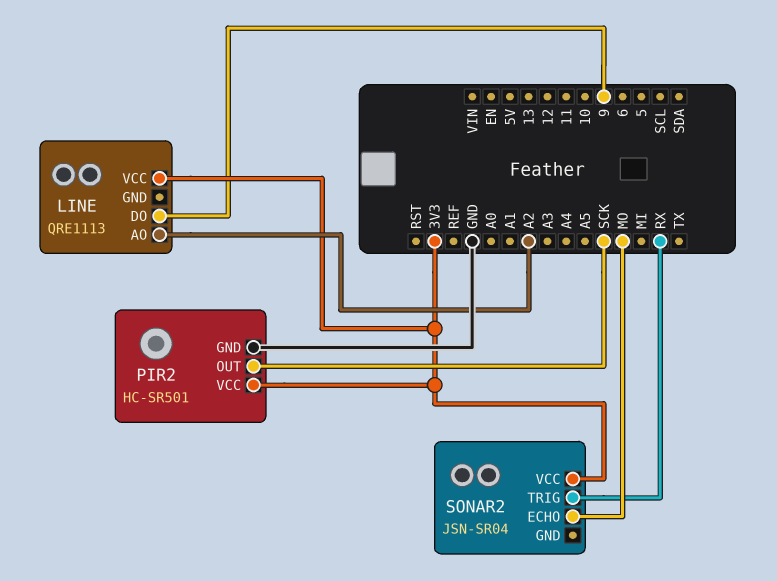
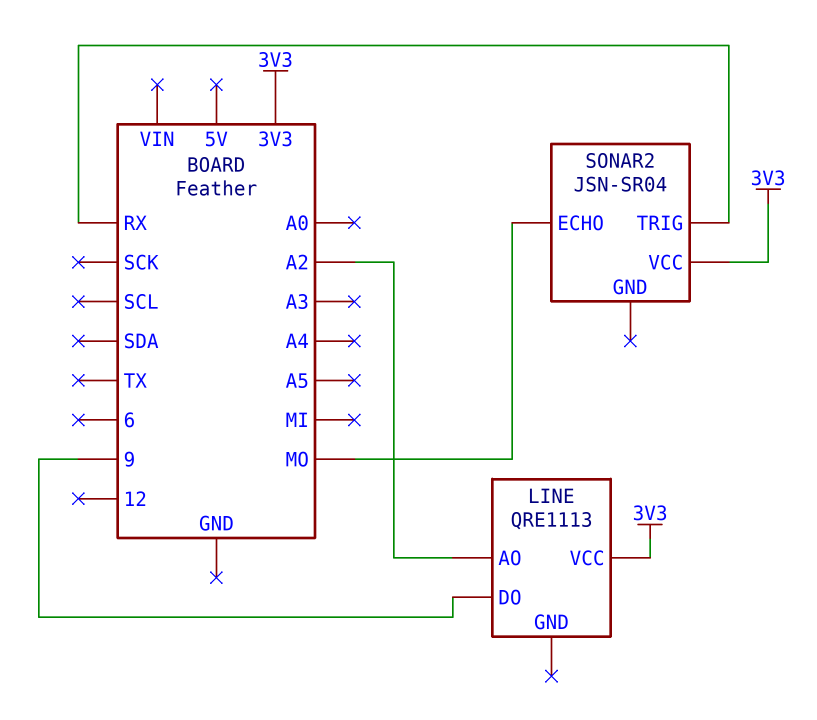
PIR2: HC-SR501 -> none
PIR2 pin GND: GND -> none
PIR2 pin OUT: SCK -> none
PIR2 pin VCC: 3V3 -> none

